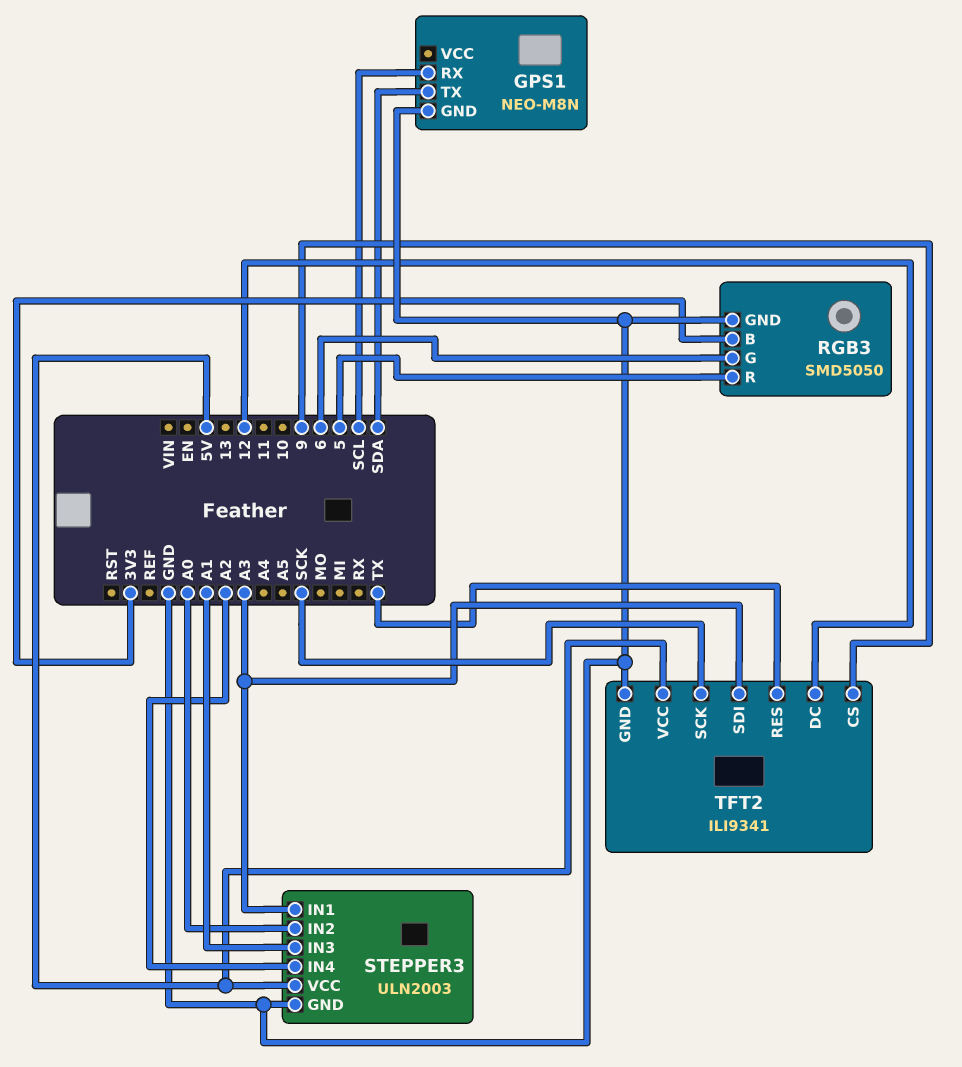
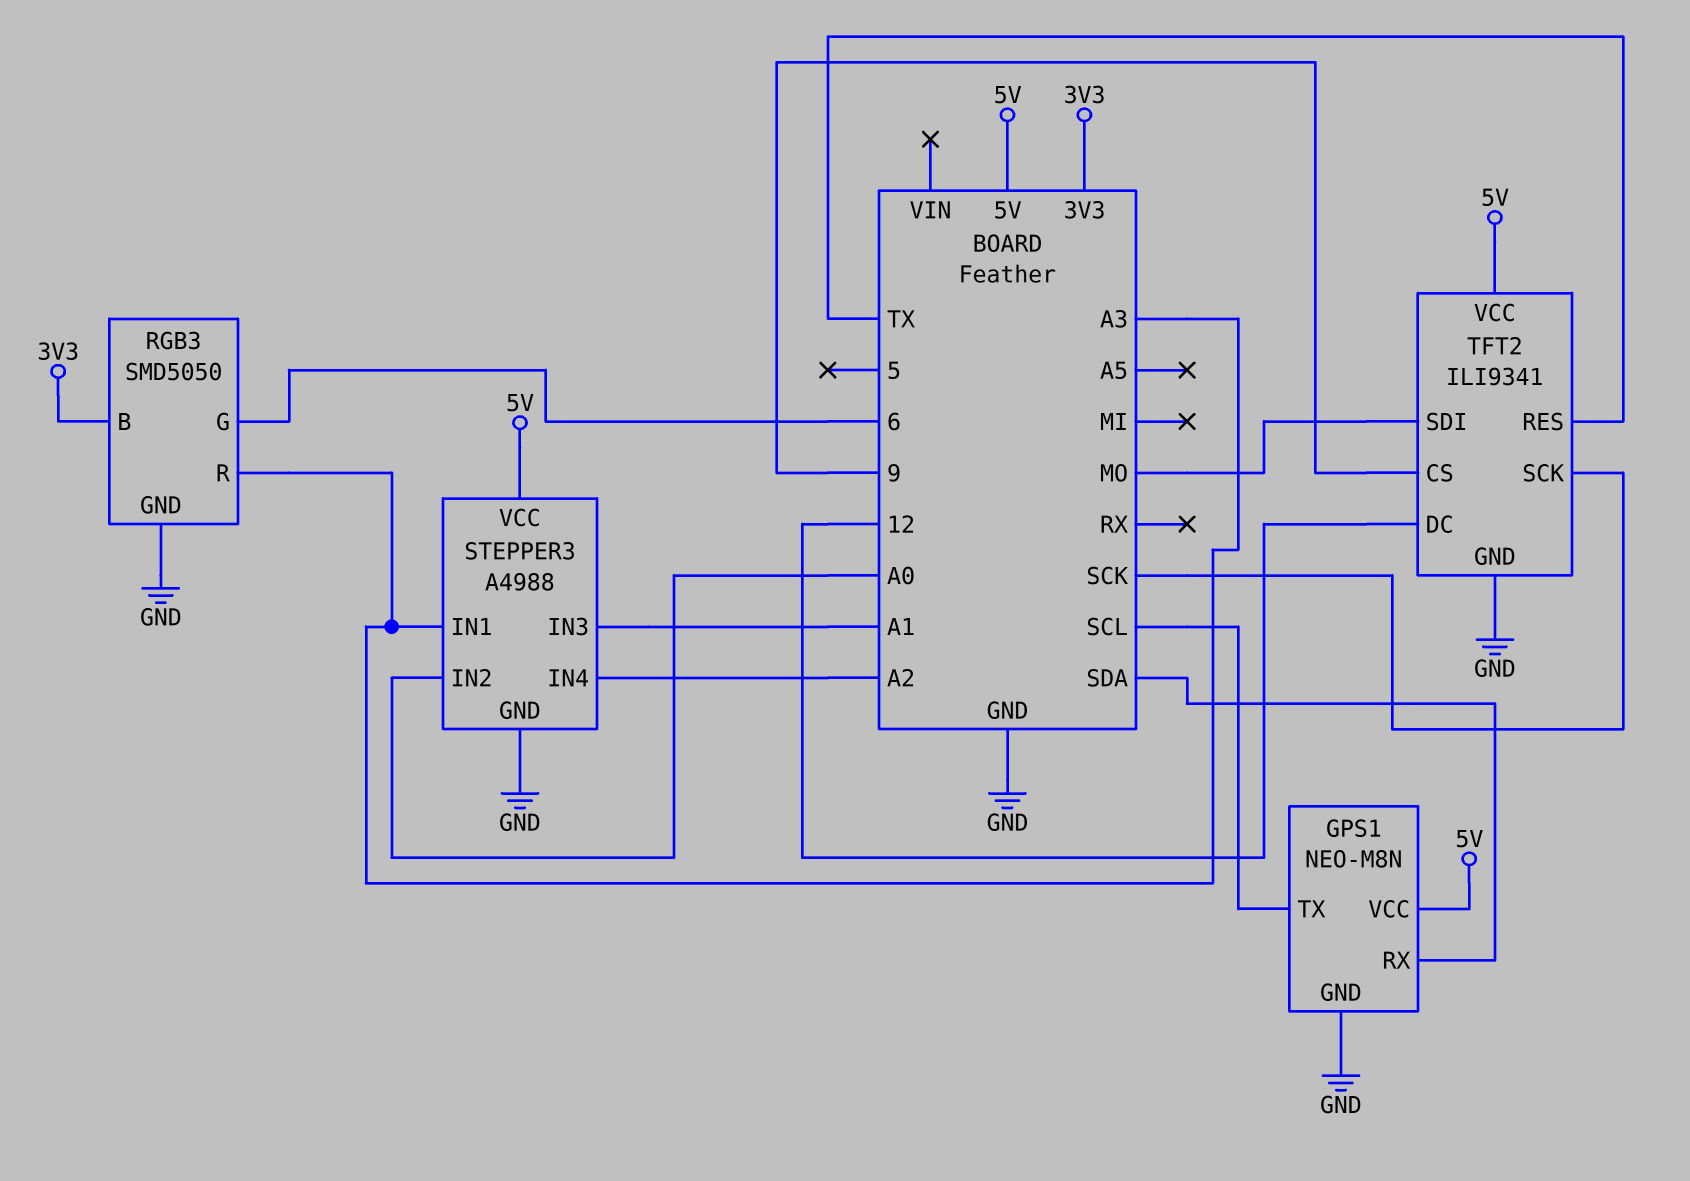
GPS1 pin RX: SCL -> SDA
GPS1 pin TX: SDA -> SCL
GPS1 pin VCC: none -> 5V
RGB3 pin R: 5 -> A3
STEPPER3: ULN2003 -> A4988
TFT2 pin SDI: A3 -> MO

